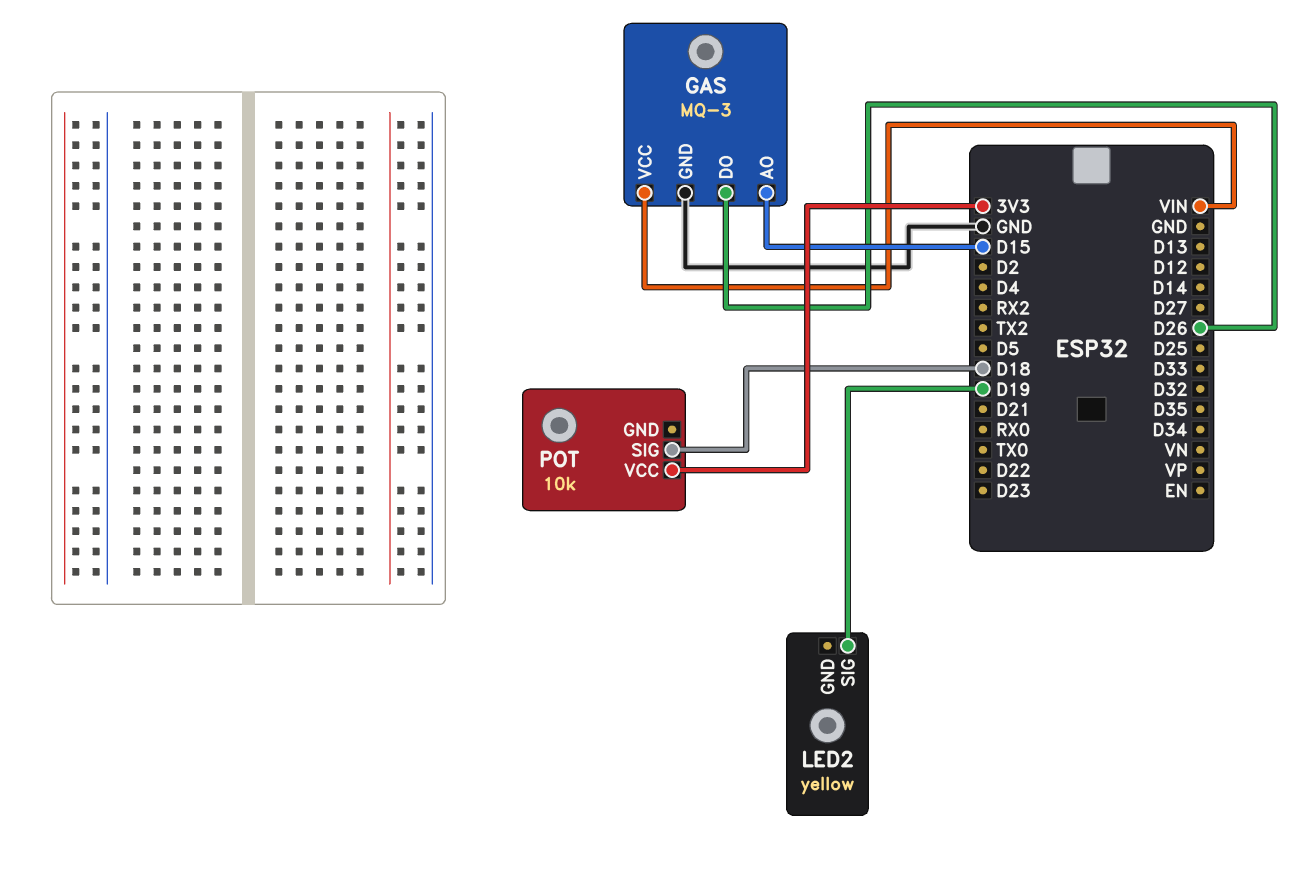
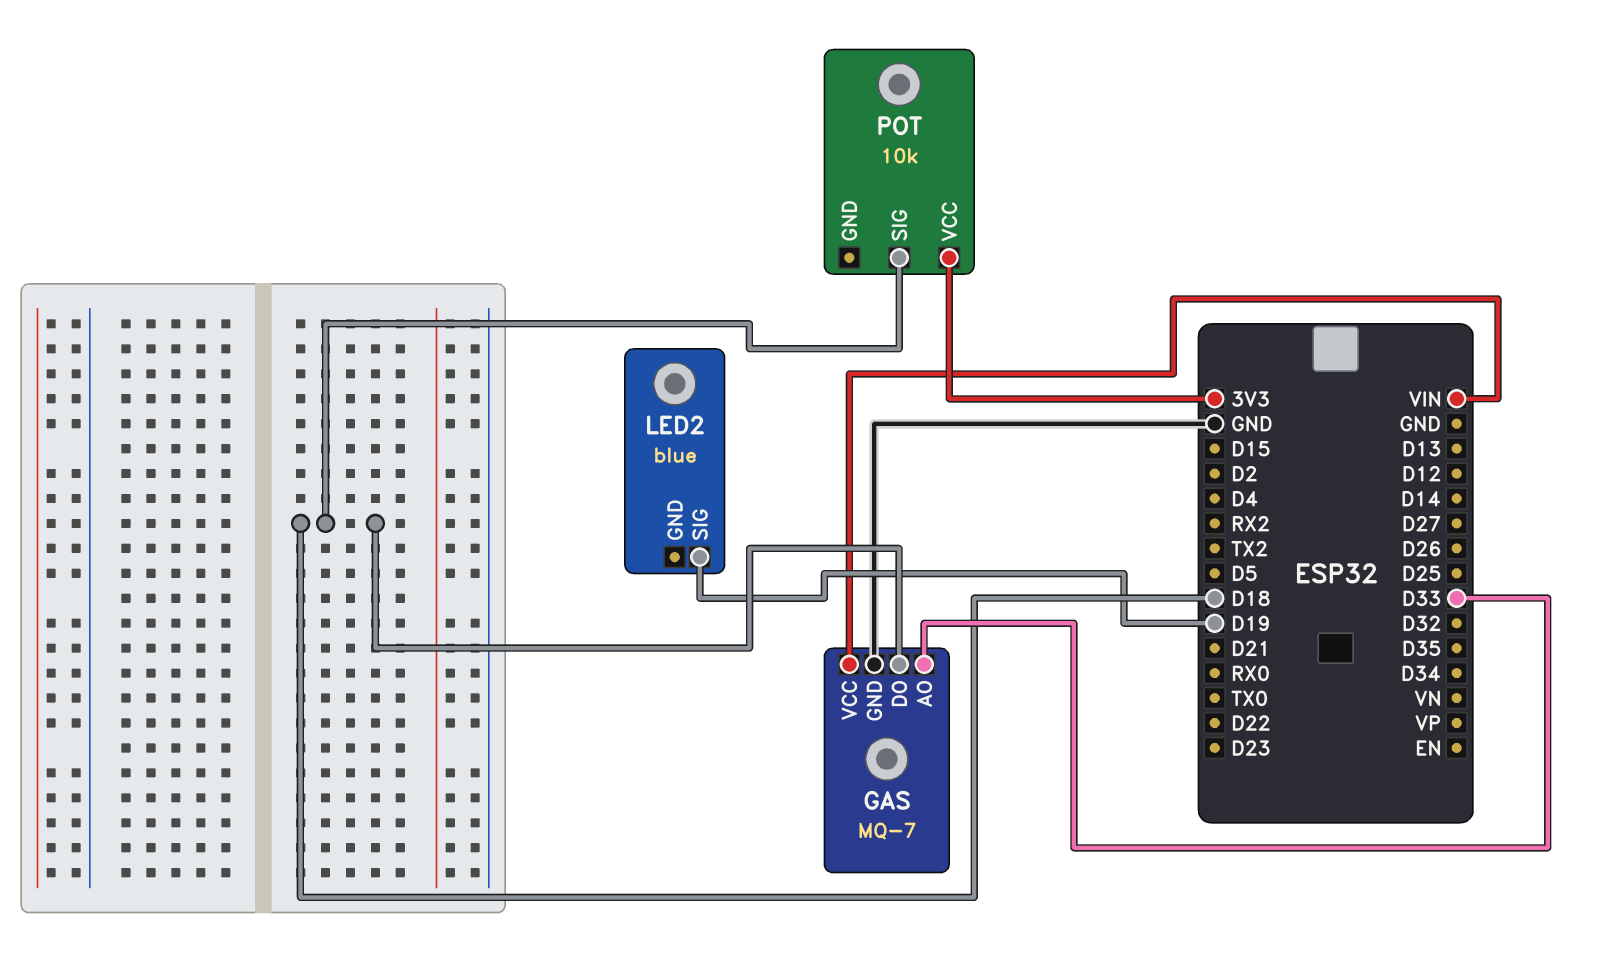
GAS: MQ-3 -> MQ-7
GAS pin AO: D15 -> D33
GAS pin DO: D26 -> D18
LED2: yellow -> blue

